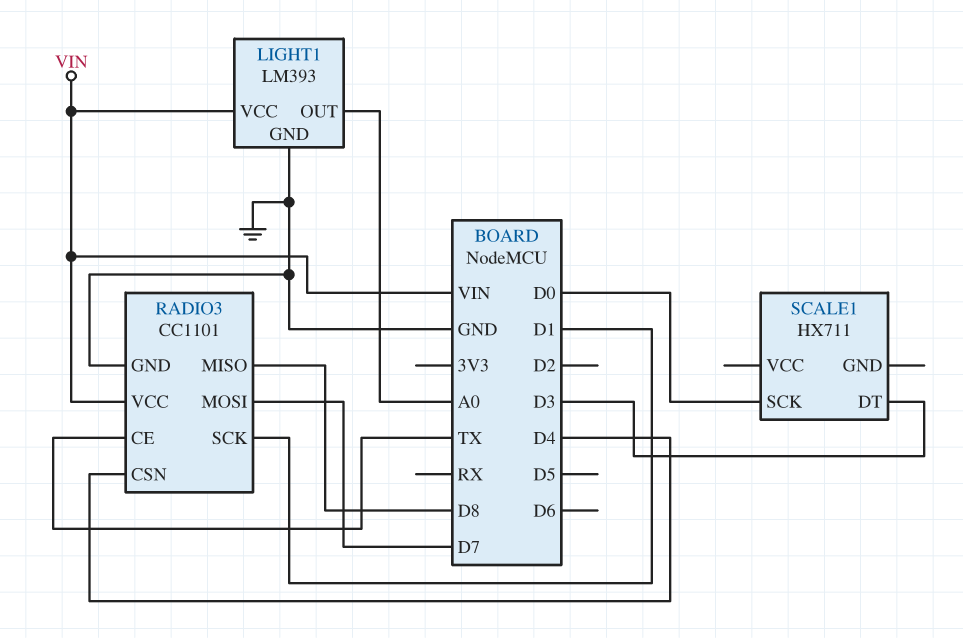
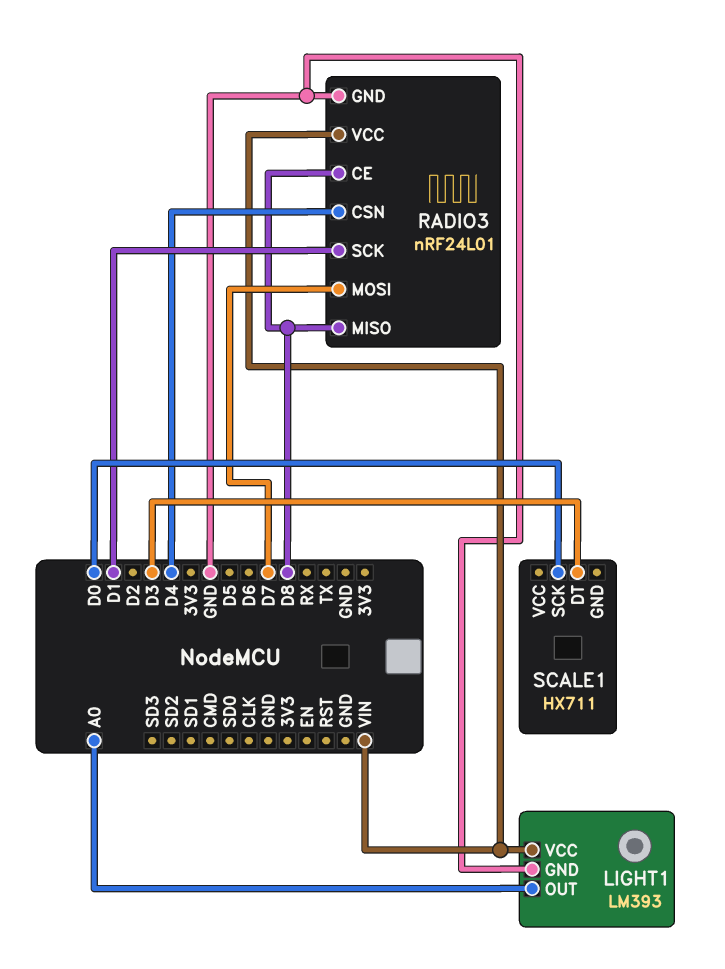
RADIO3: CC1101 -> nRF24L01
RADIO3 pin CE: TX -> D8

